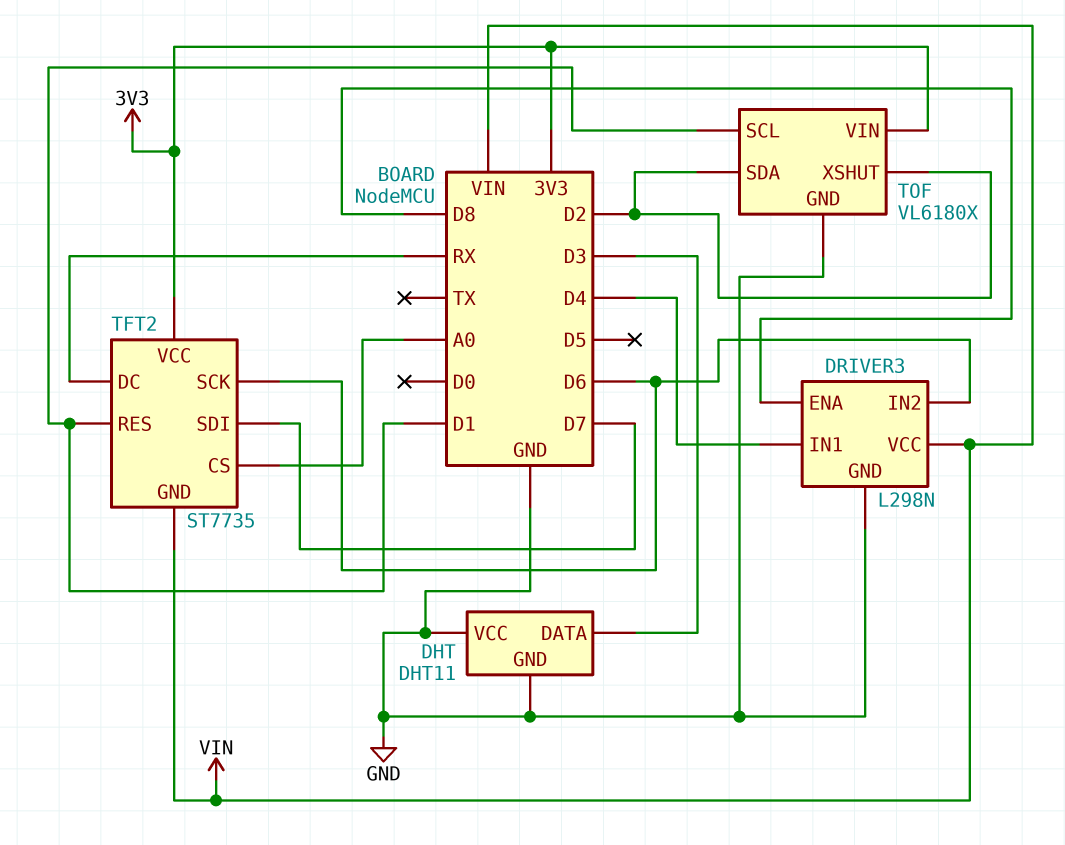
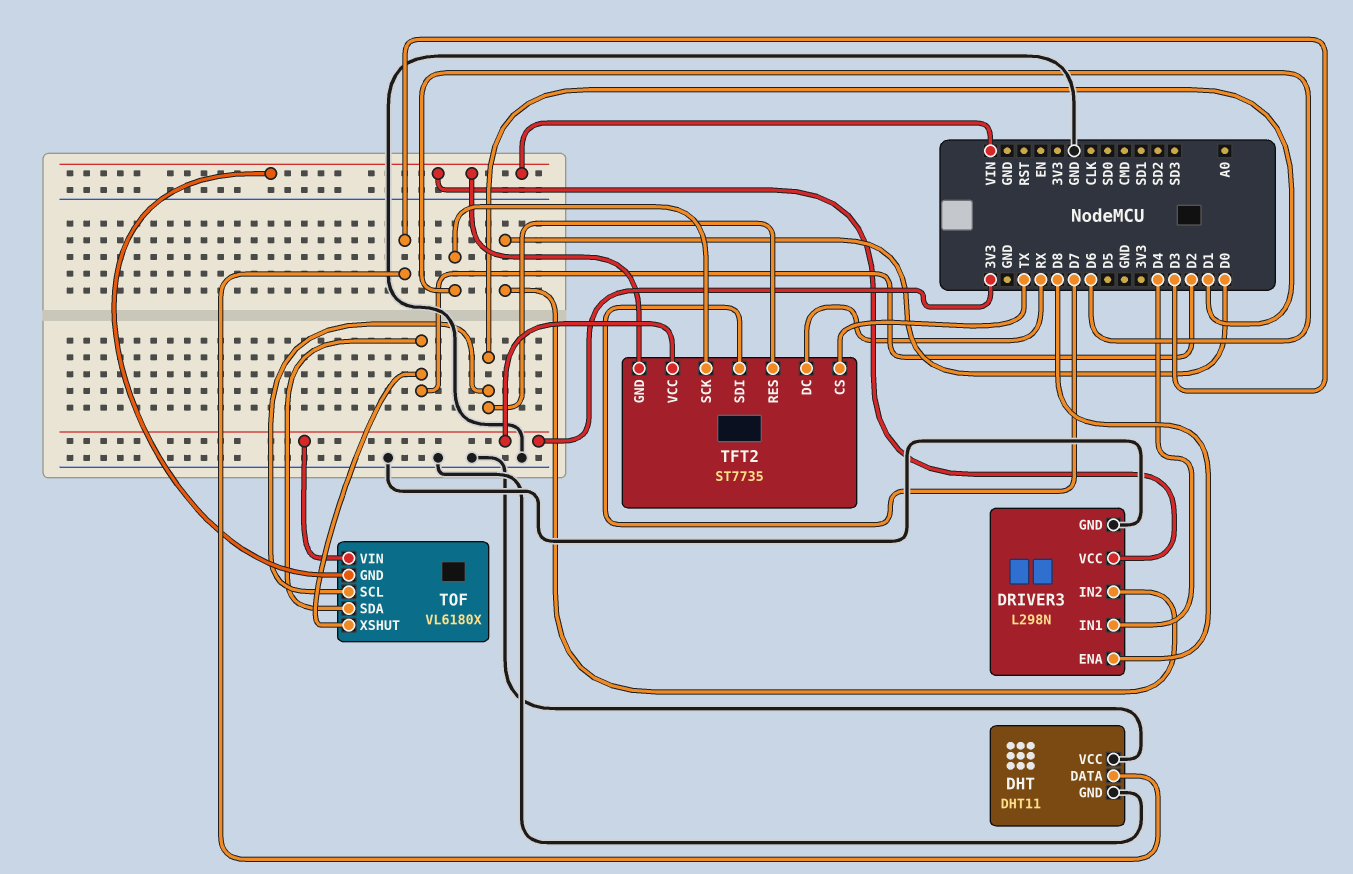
DRIVER3 pin IN2: D6 -> D0
TFT2 pin CS: A0 -> TX
TOF pin GND: GND -> VIN

